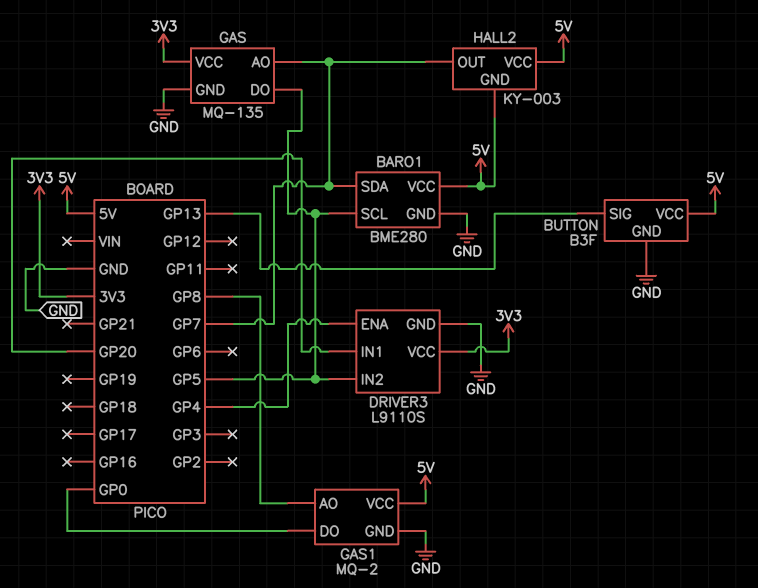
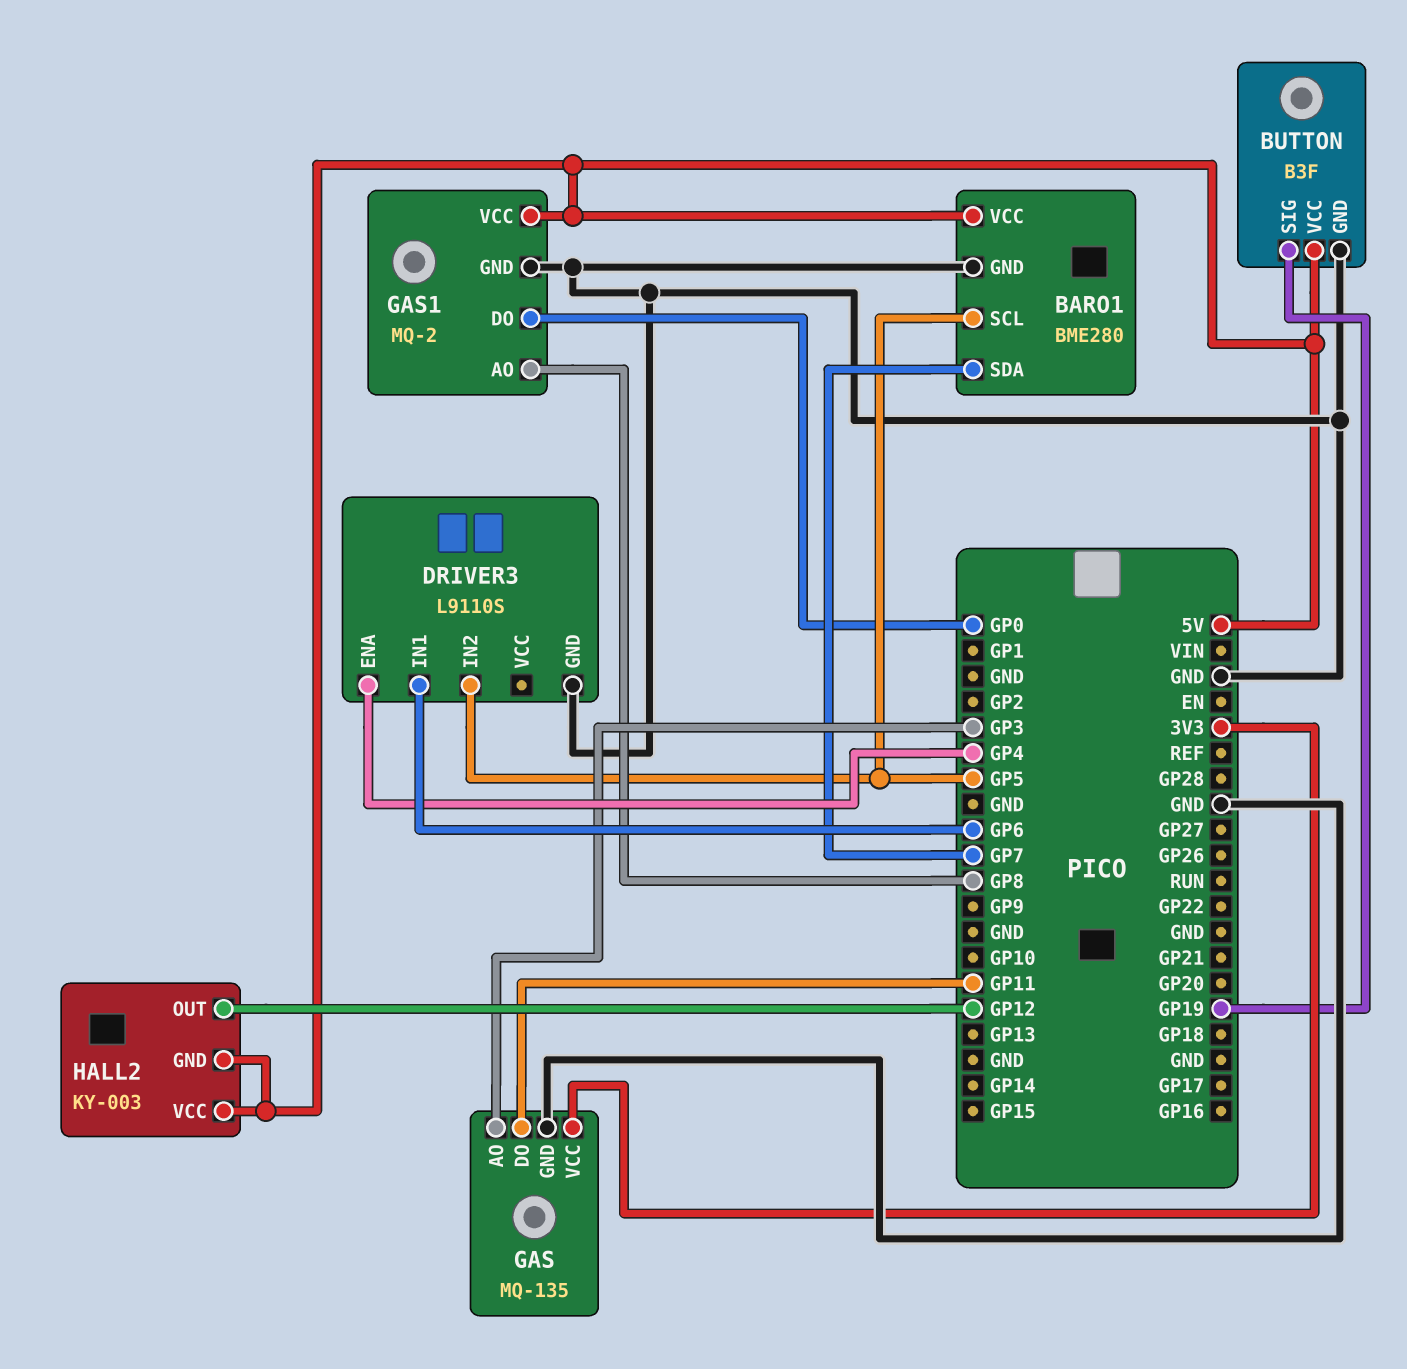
BUTTON pin SIG: GP13 -> GP19
DRIVER3 pin IN1: GP20 -> GP6
DRIVER3 pin VCC: 3V3 -> none
GAS pin AO: GP7 -> GP3
GAS pin DO: GP5 -> GP11
HALL2 pin OUT: GP7 -> GP12

